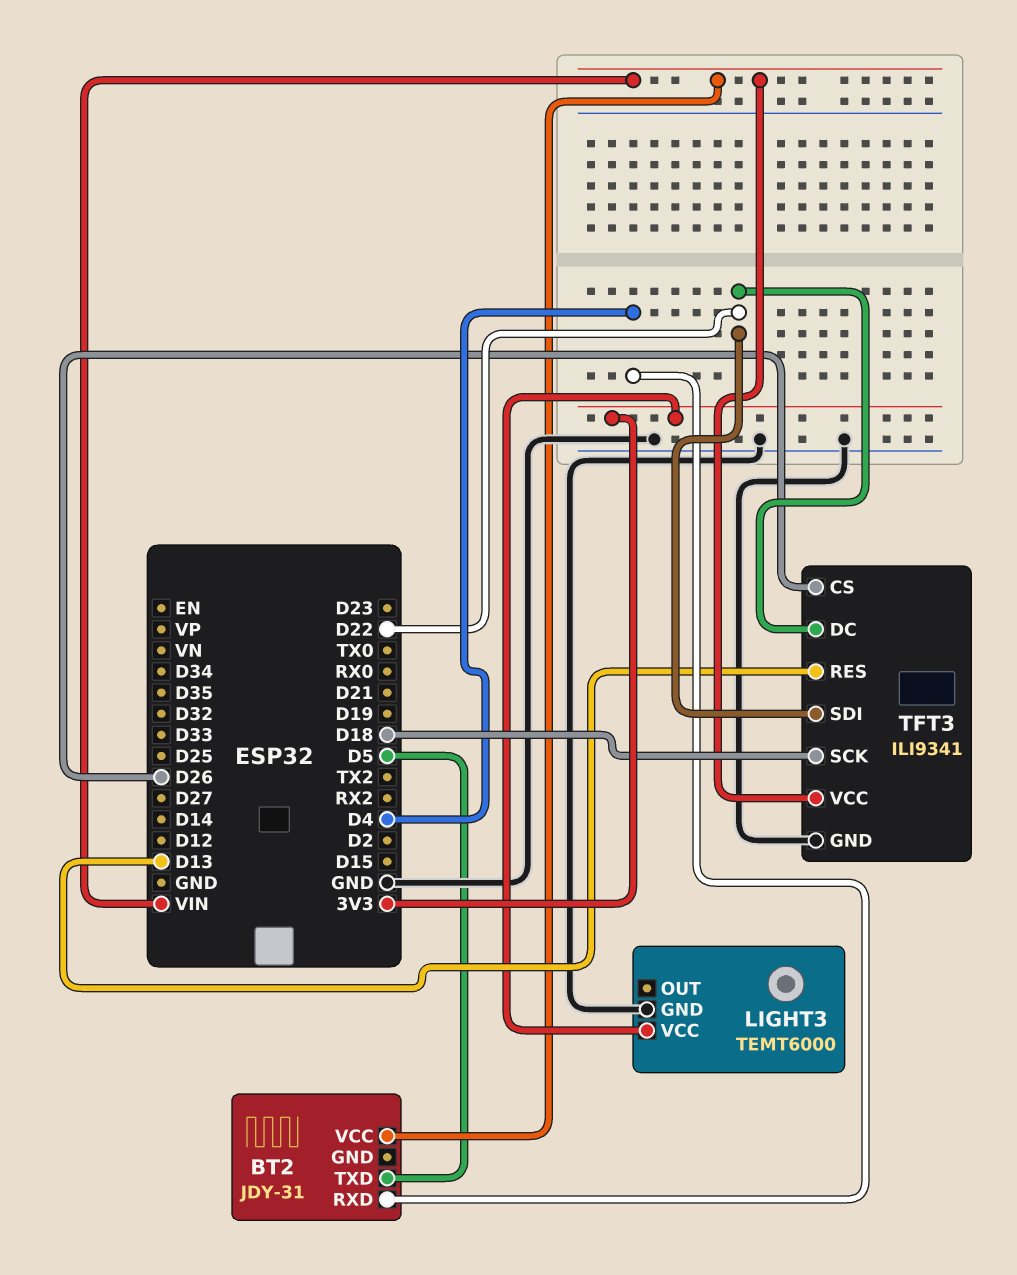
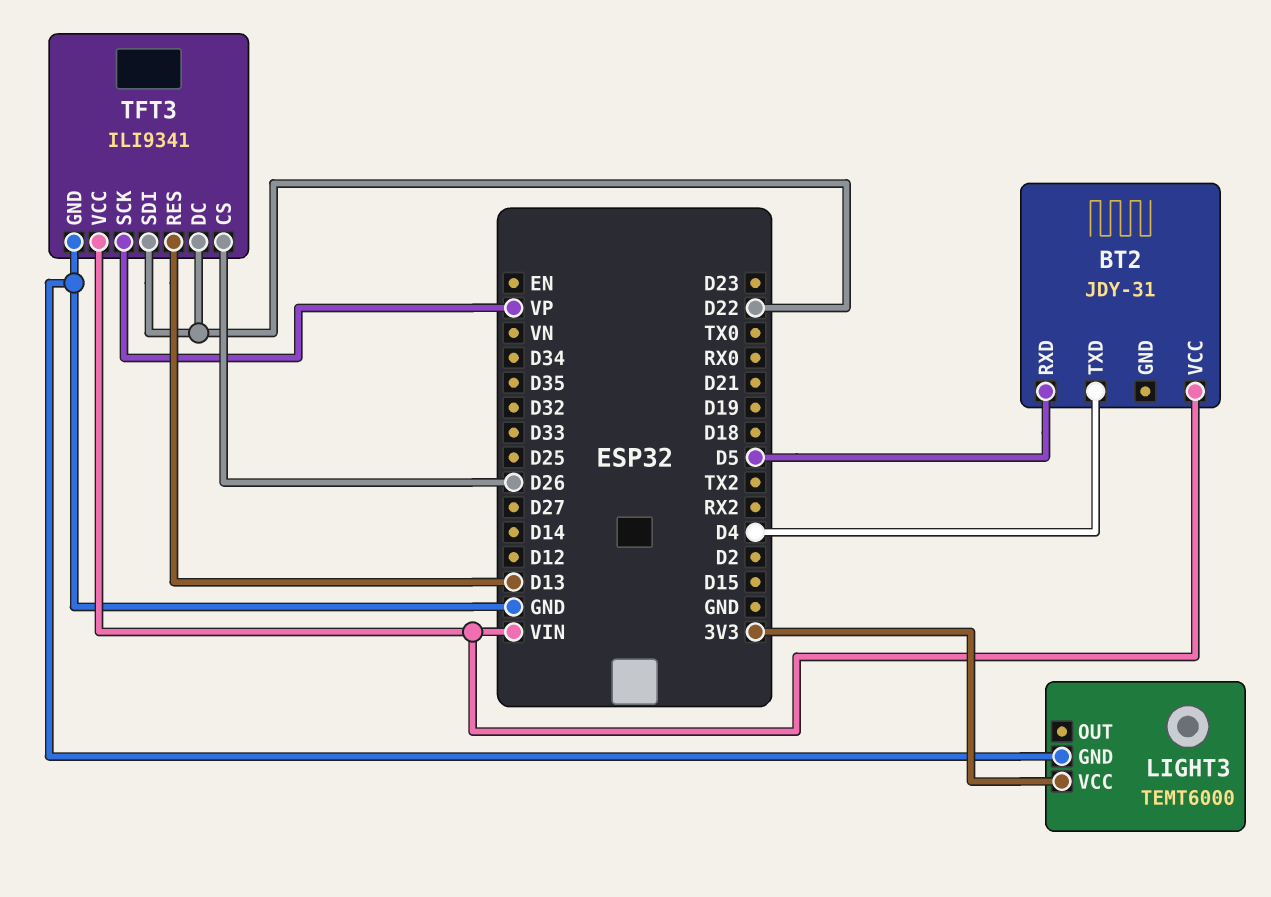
BT2 pin RXD: D4 -> D5
BT2 pin TXD: D5 -> D4
TFT3 pin SCK: D18 -> VP

